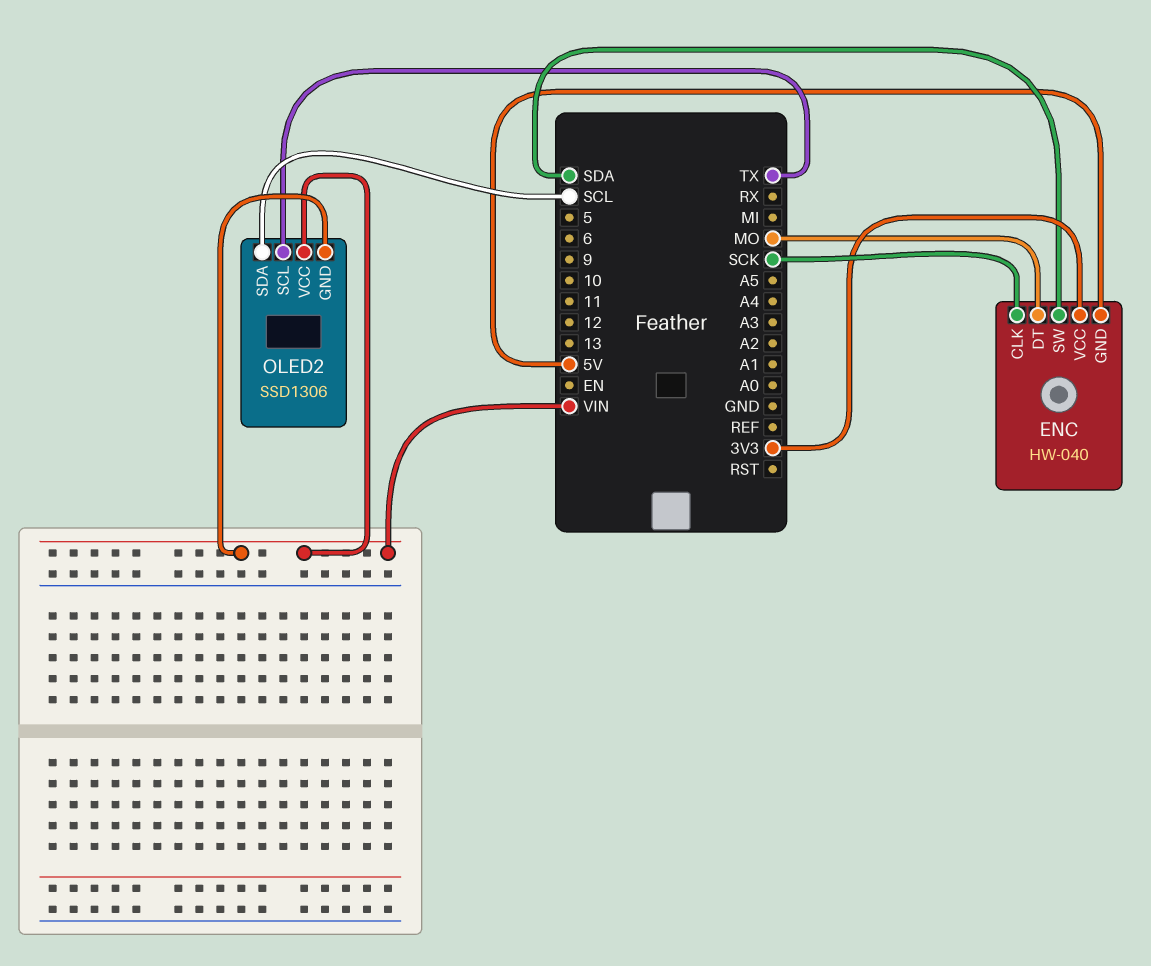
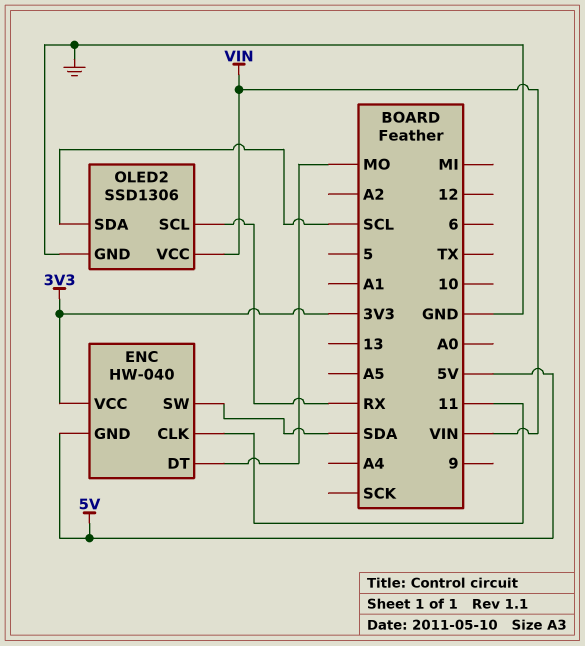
ENC pin CLK: SCK -> 11
OLED2 pin GND: VIN -> GND
OLED2 pin SCL: TX -> RX

